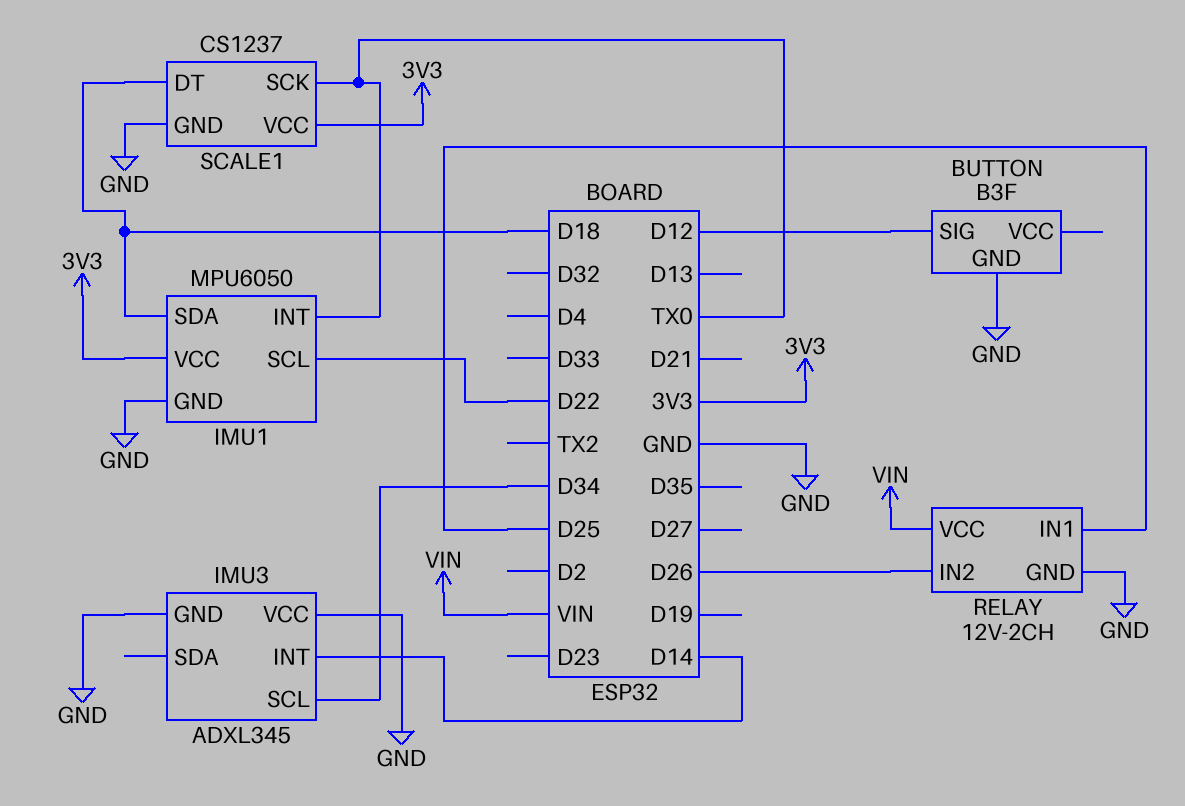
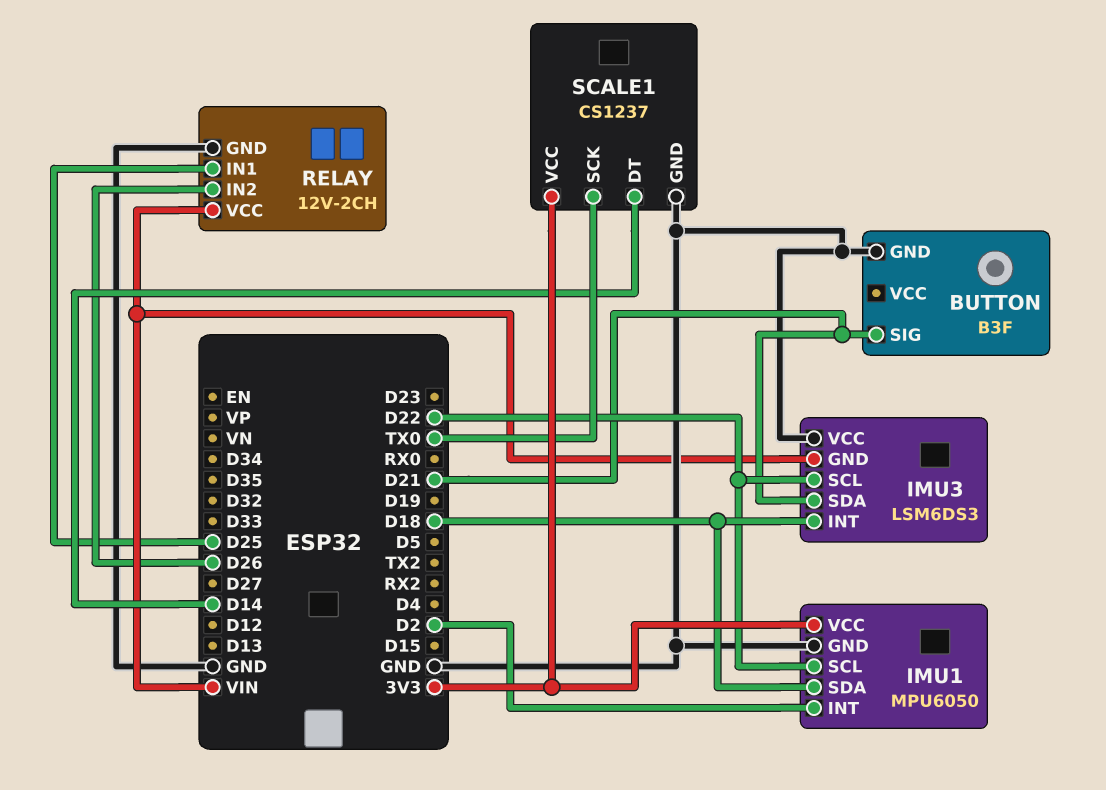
BUTTON pin SIG: D12 -> D21
IMU1 pin INT: TX0 -> D2
IMU3: ADXL345 -> LSM6DS3
IMU3 pin GND: GND -> VIN
IMU3 pin INT: D14 -> D18
IMU3 pin SCL: D34 -> D22
IMU3 pin SDA: none -> D21
SCALE1 pin DT: D18 -> D14

